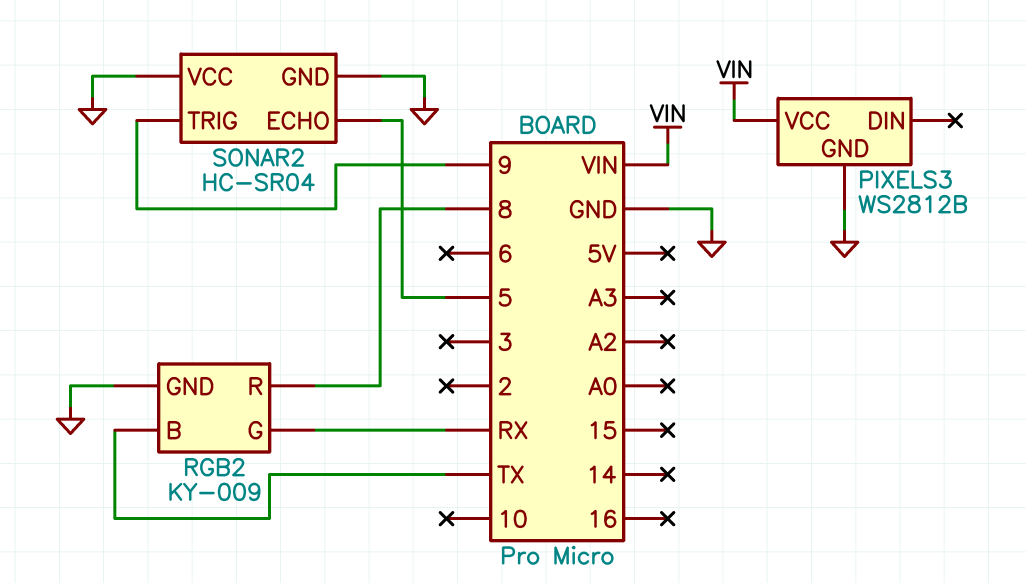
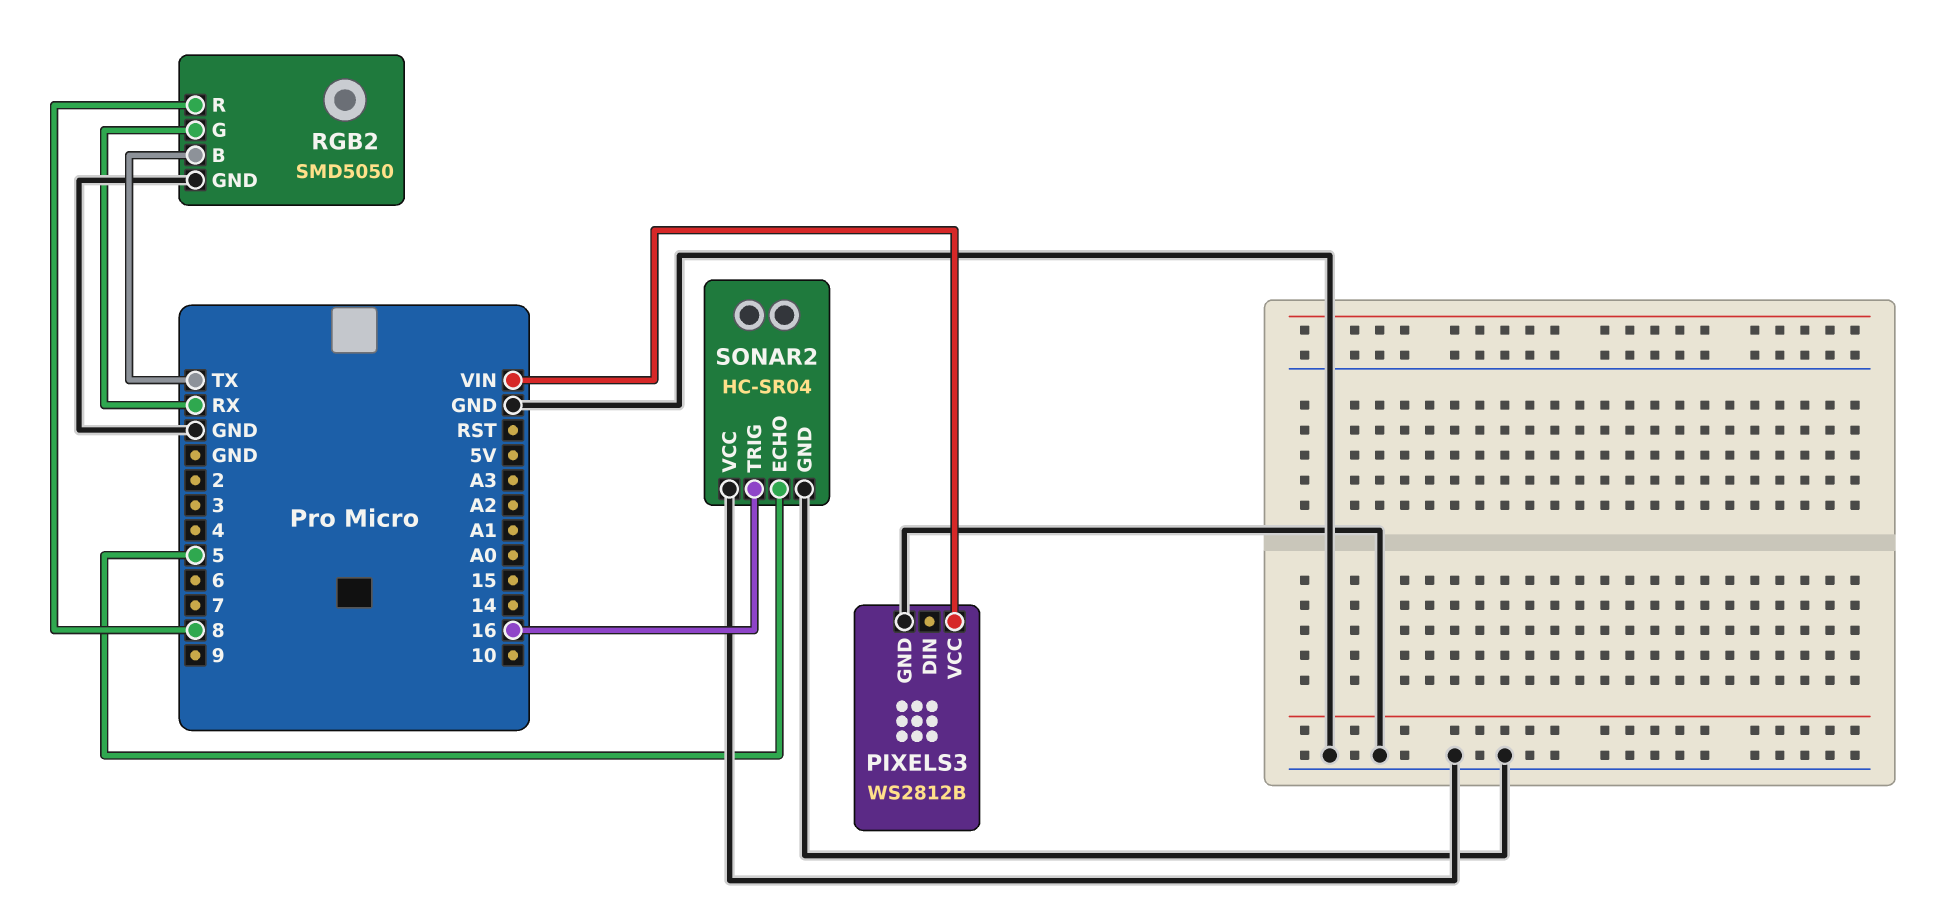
RGB2: KY-009 -> SMD5050
SONAR2 pin TRIG: 9 -> 16

